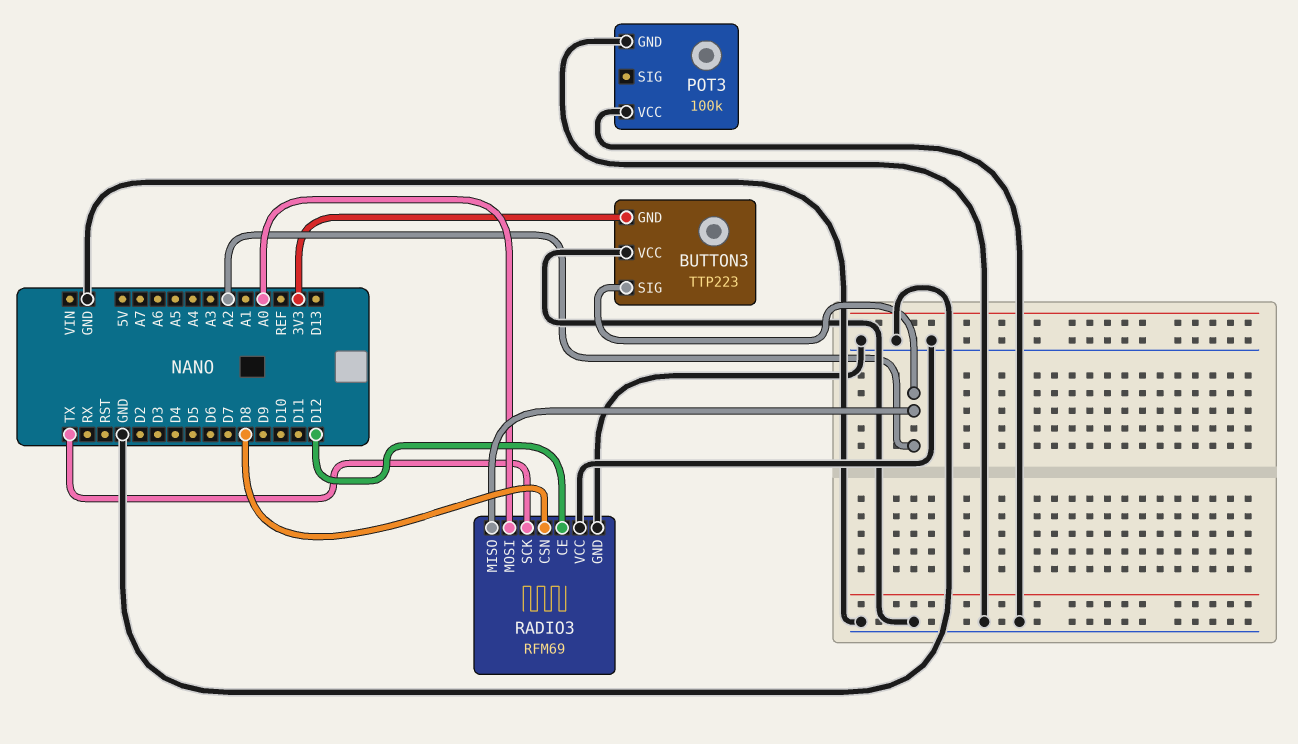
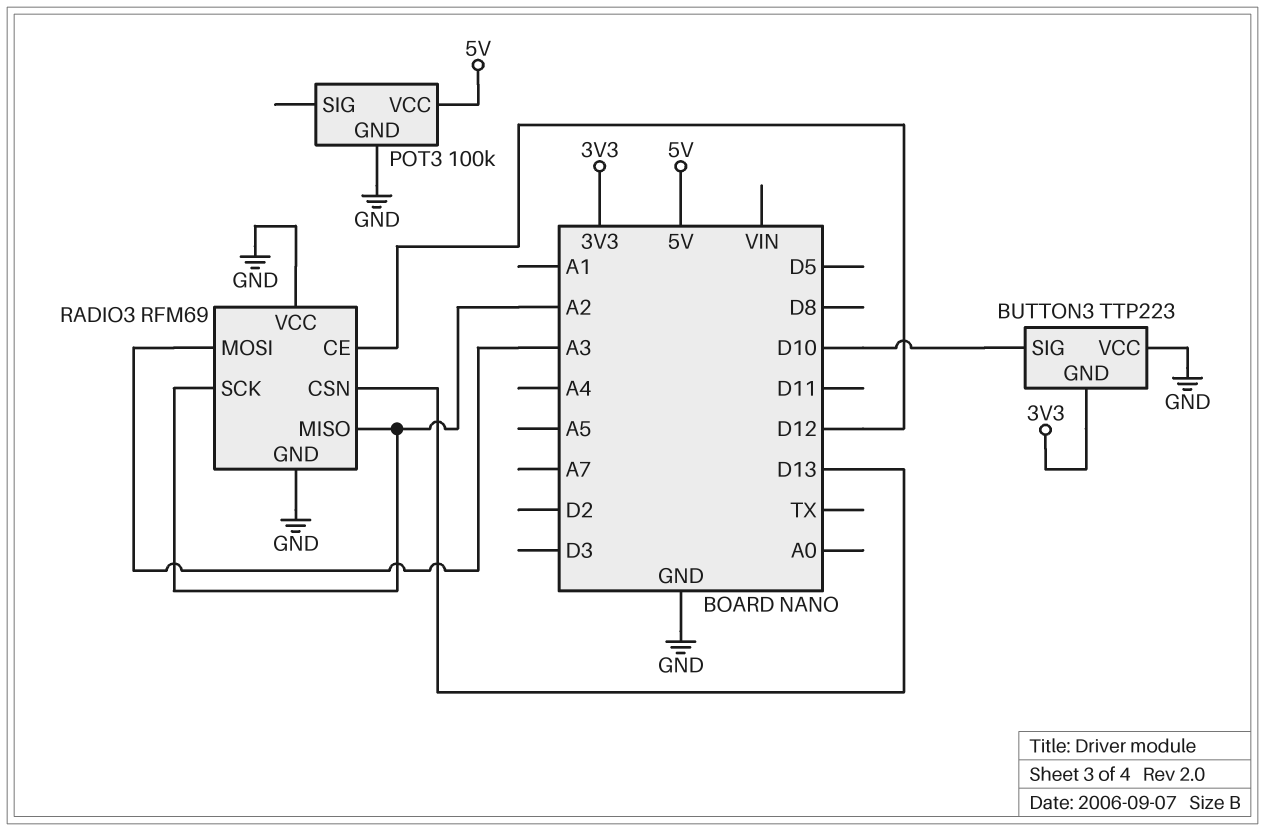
BUTTON3 pin SIG: A2 -> D10
POT3 pin VCC: GND -> 5V
RADIO3 pin CSN: D8 -> D13
RADIO3 pin MOSI: A0 -> A3
RADIO3 pin SCK: TX -> A2

